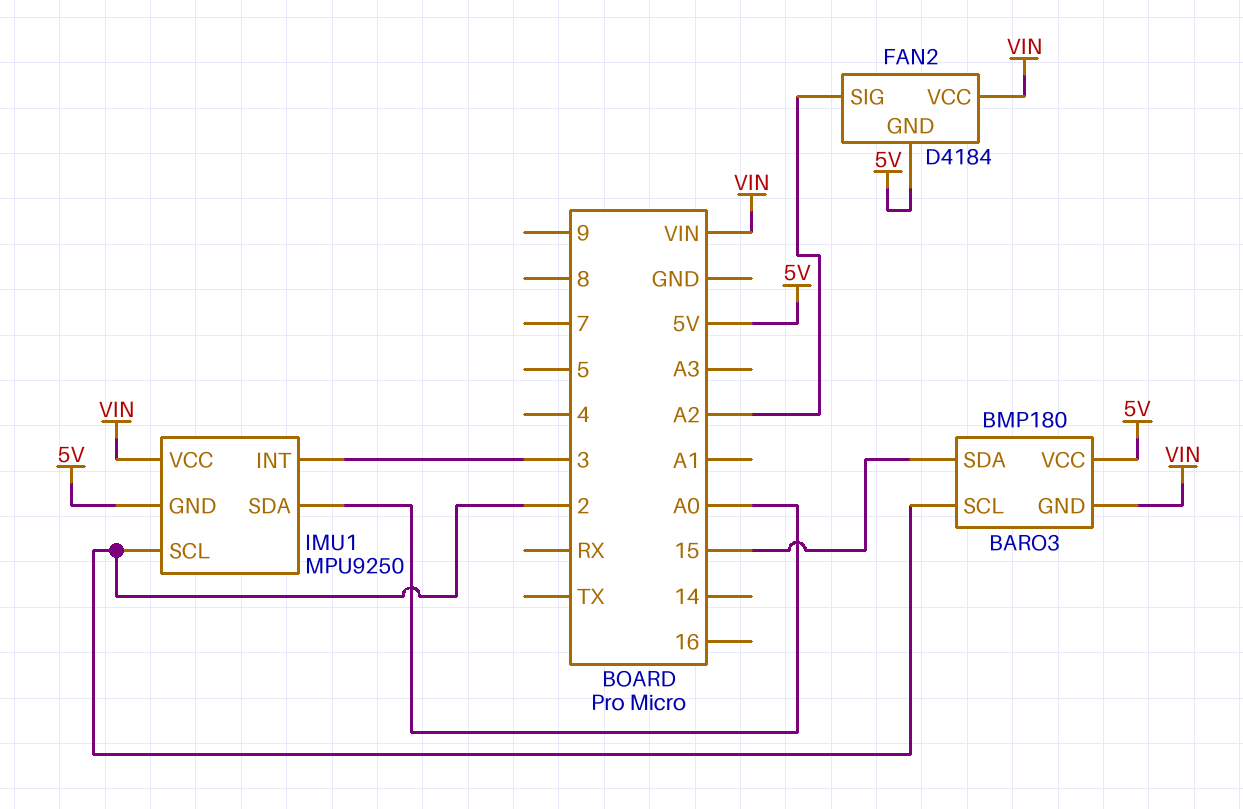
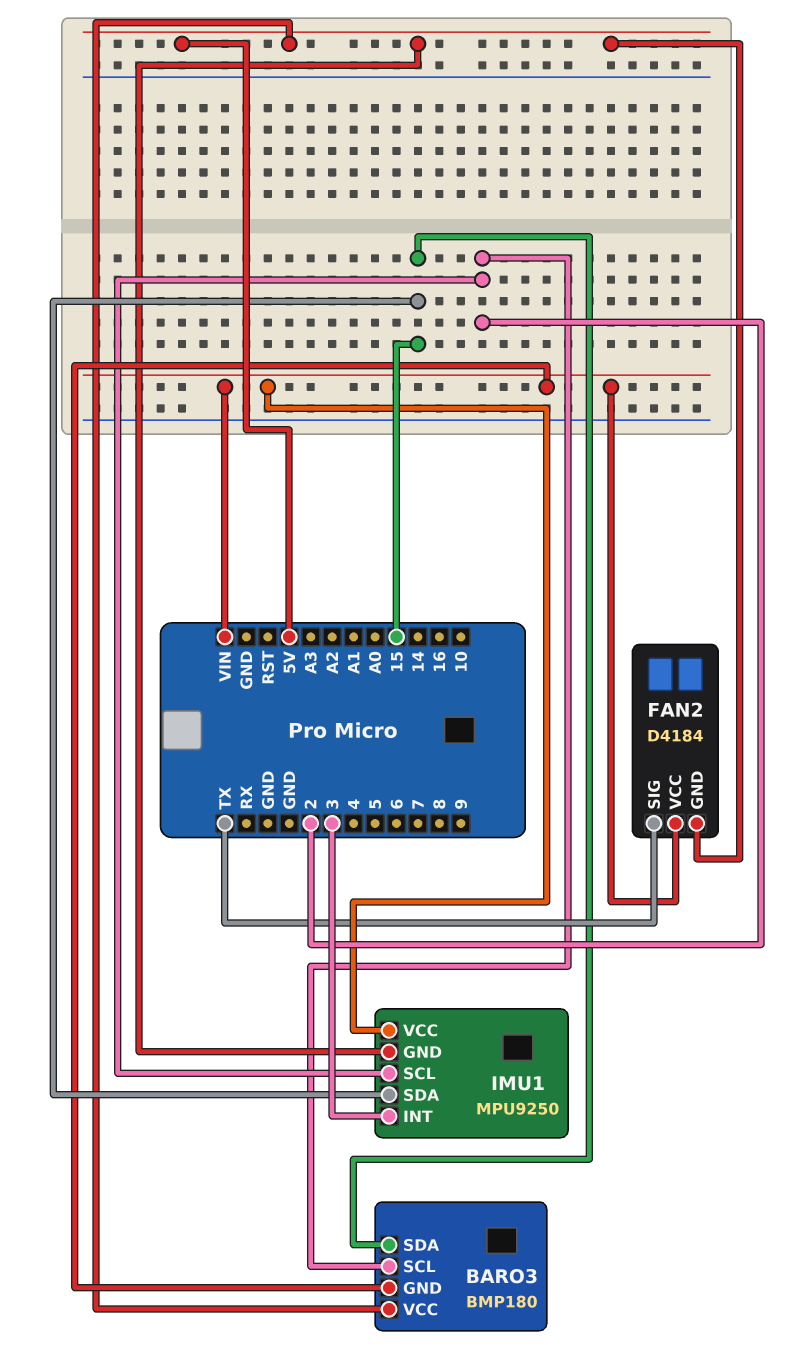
FAN2 pin SIG: A2 -> TX
IMU1 pin SDA: A0 -> 15

